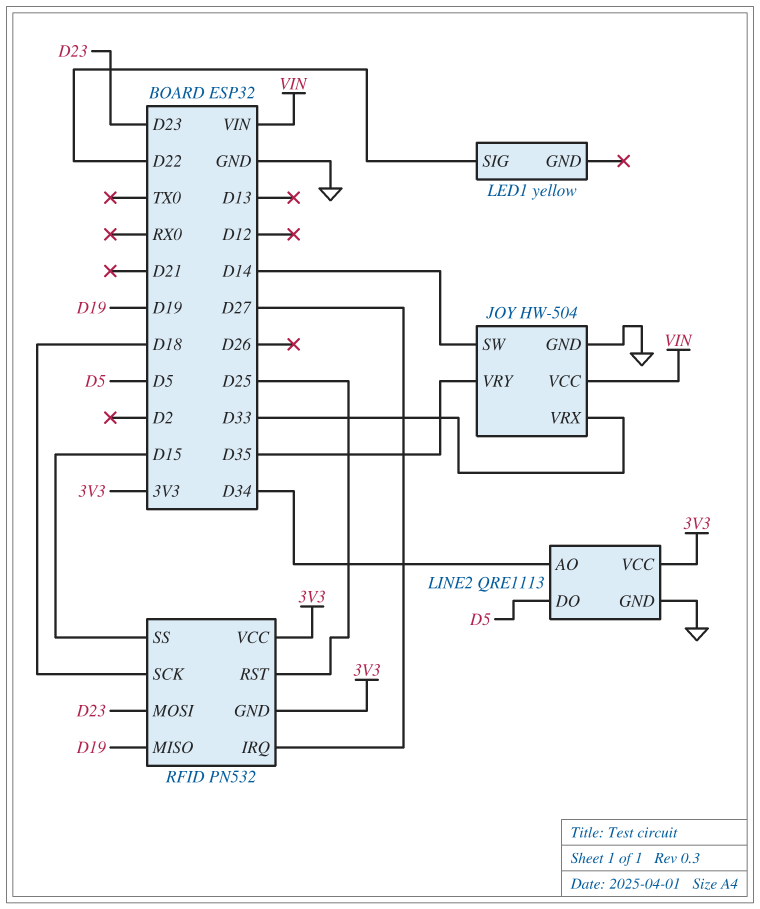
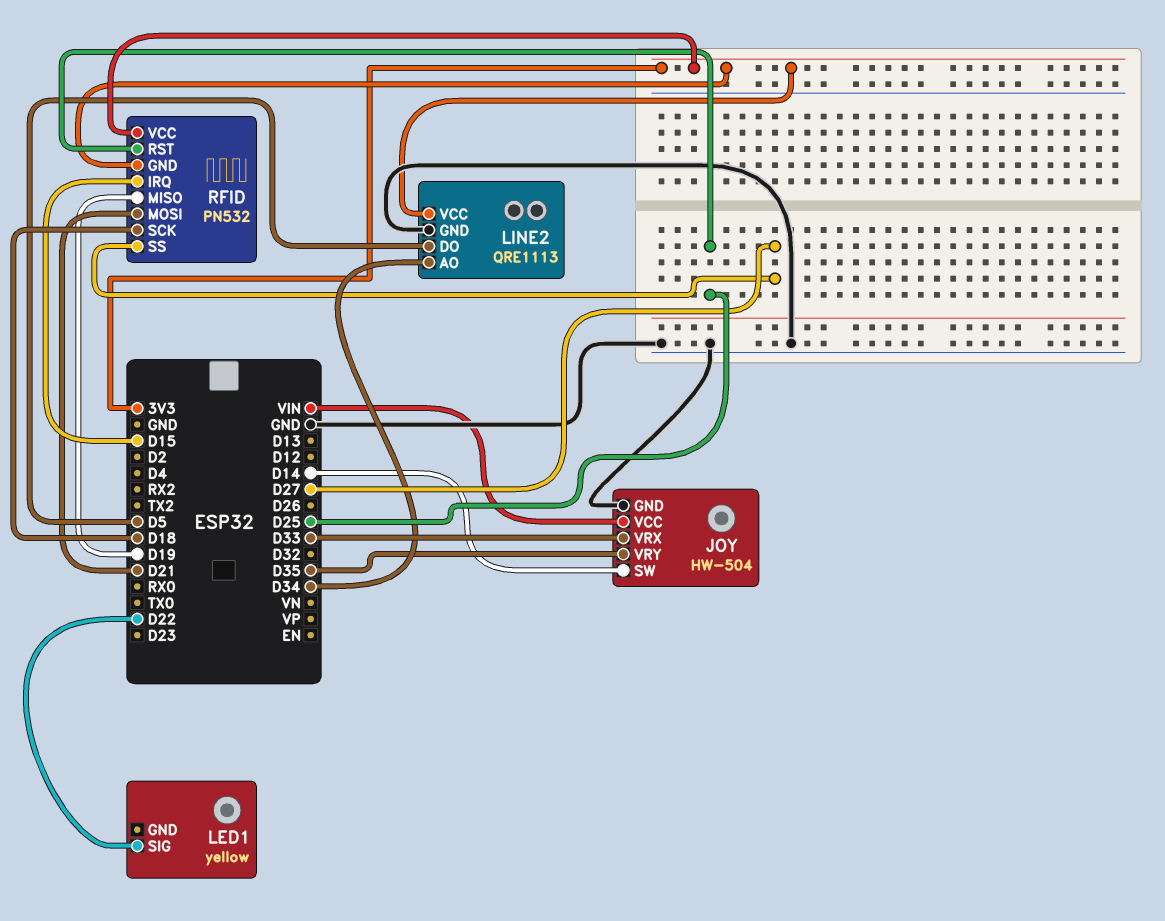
RFID pin IRQ: D27 -> D15
RFID pin MOSI: D23 -> D21
RFID pin SS: D15 -> D27

